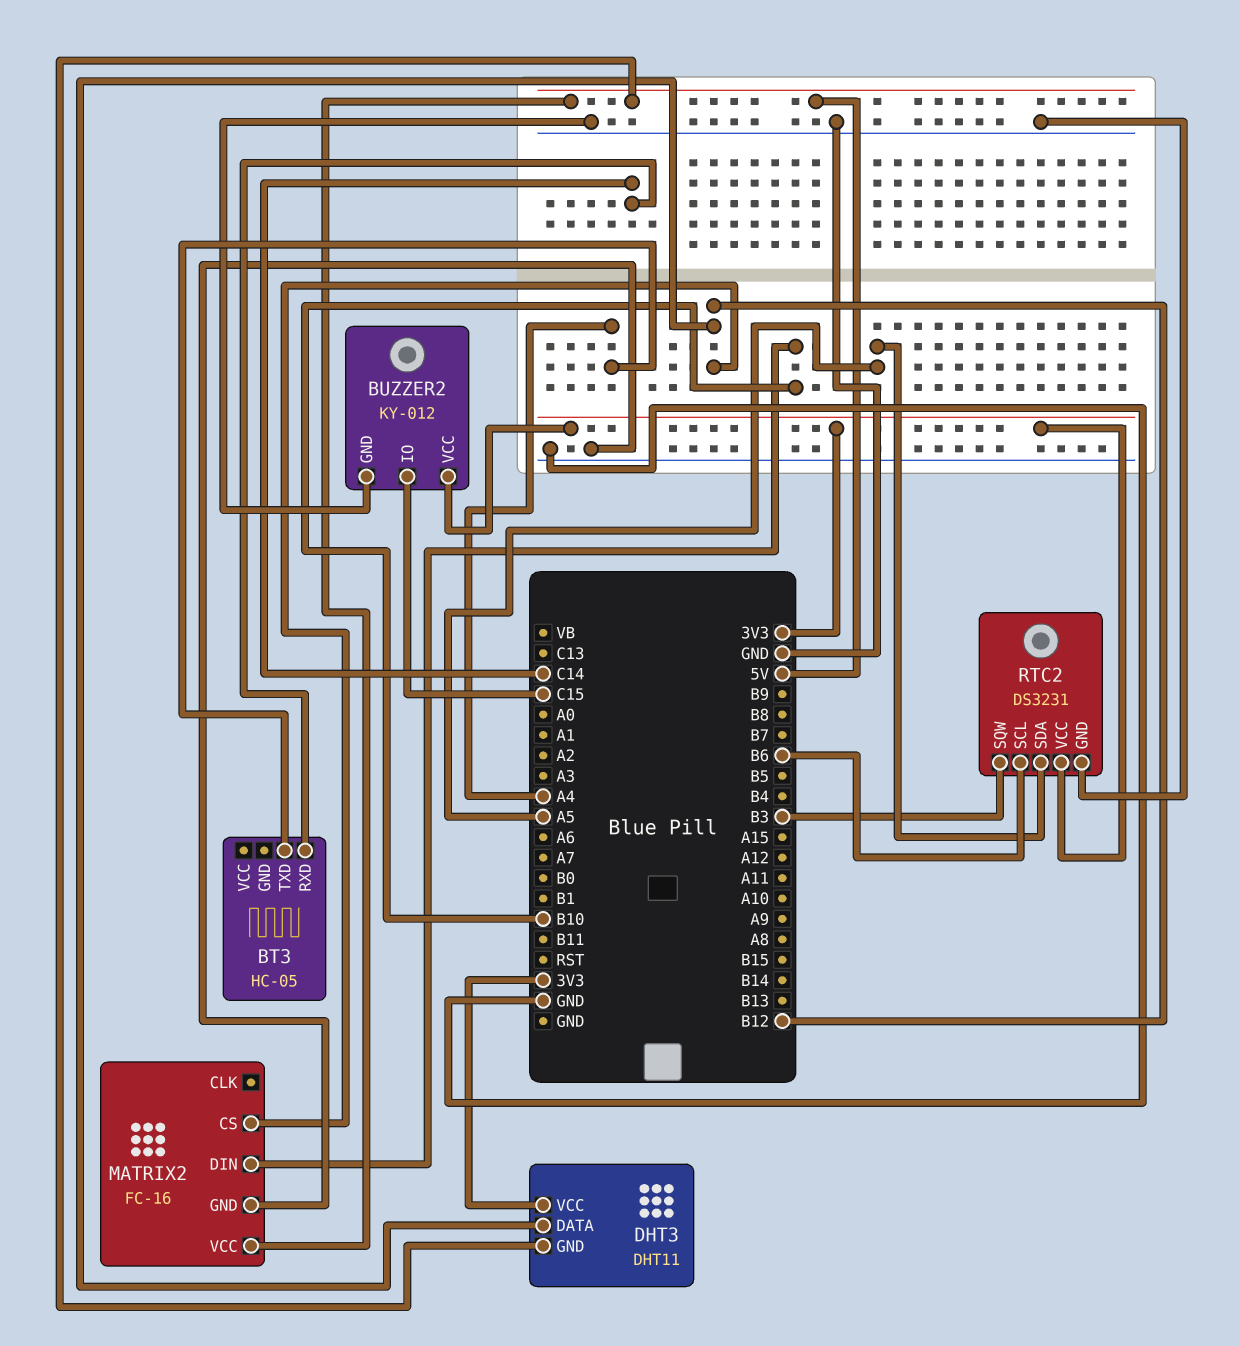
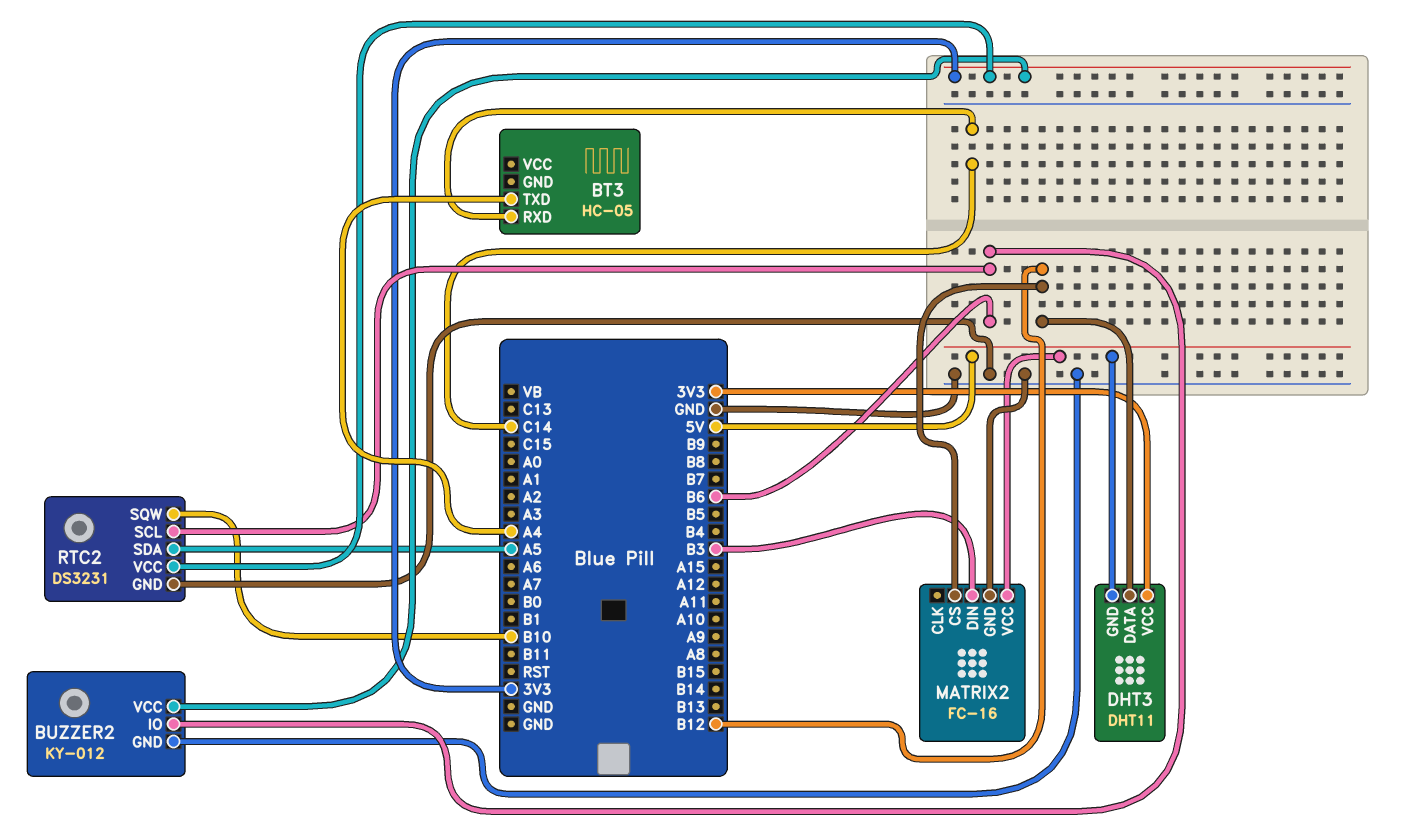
BUZZER2 pin IO: C15 -> B6
MATRIX2 pin DIN: B10 -> B3
RTC2 pin SQW: B3 -> B10

